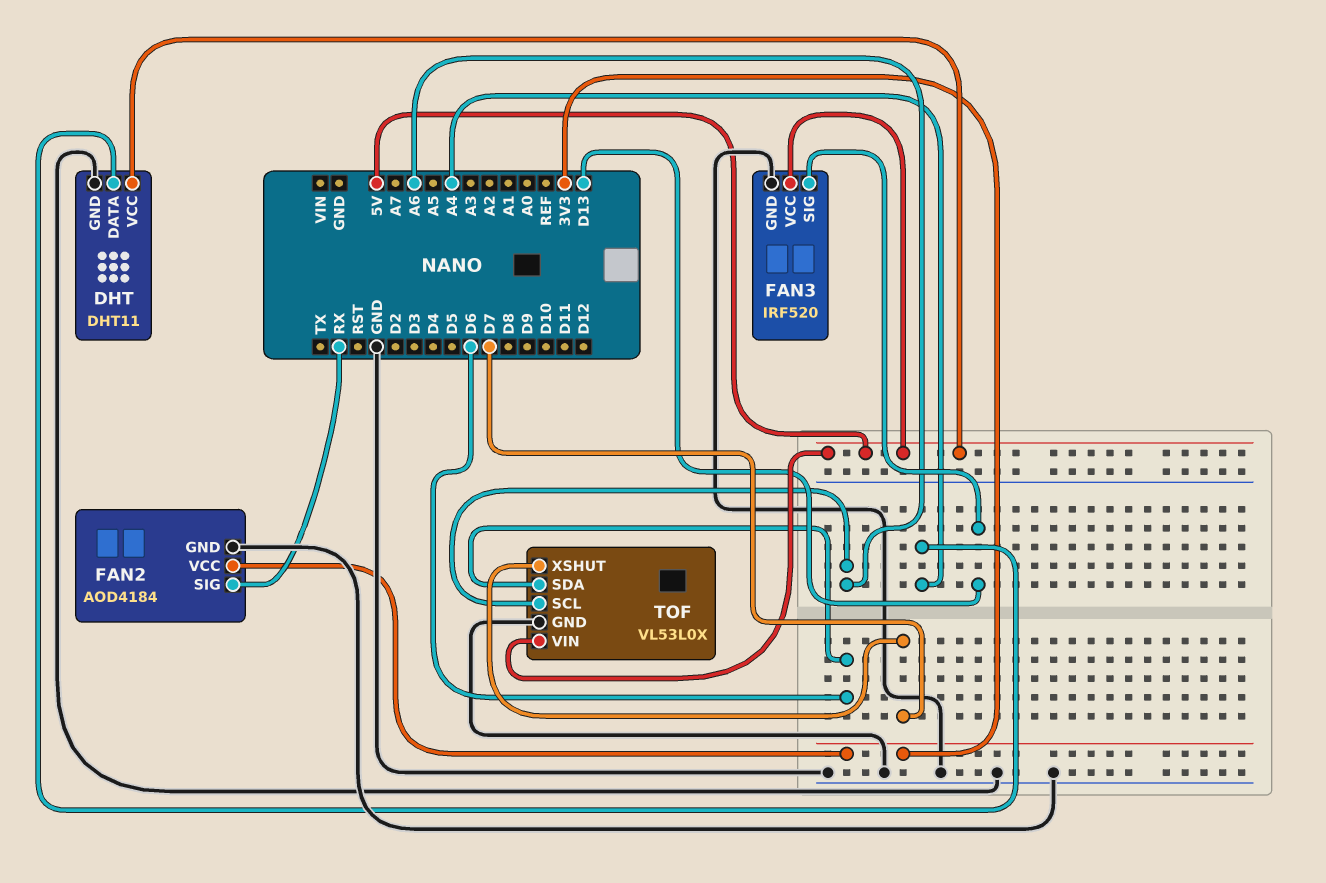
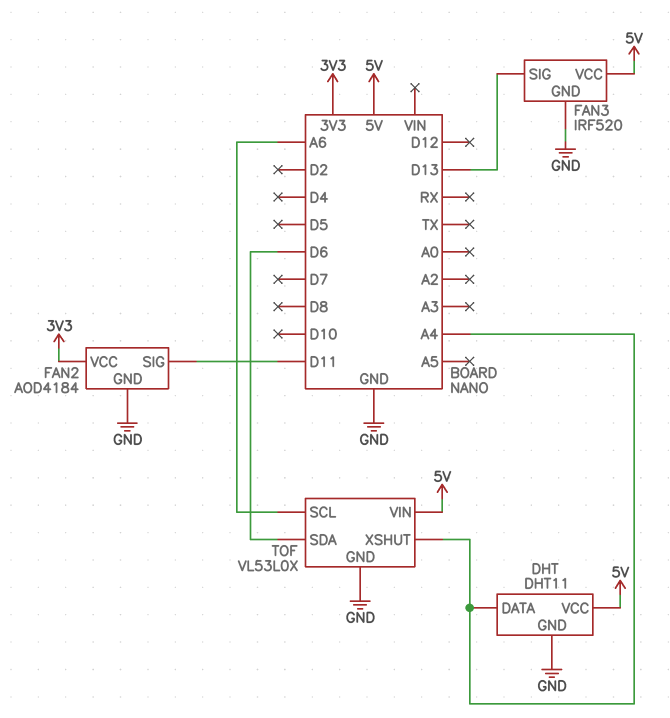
FAN2 pin SIG: RX -> D11
TOF pin XSHUT: D7 -> A4

